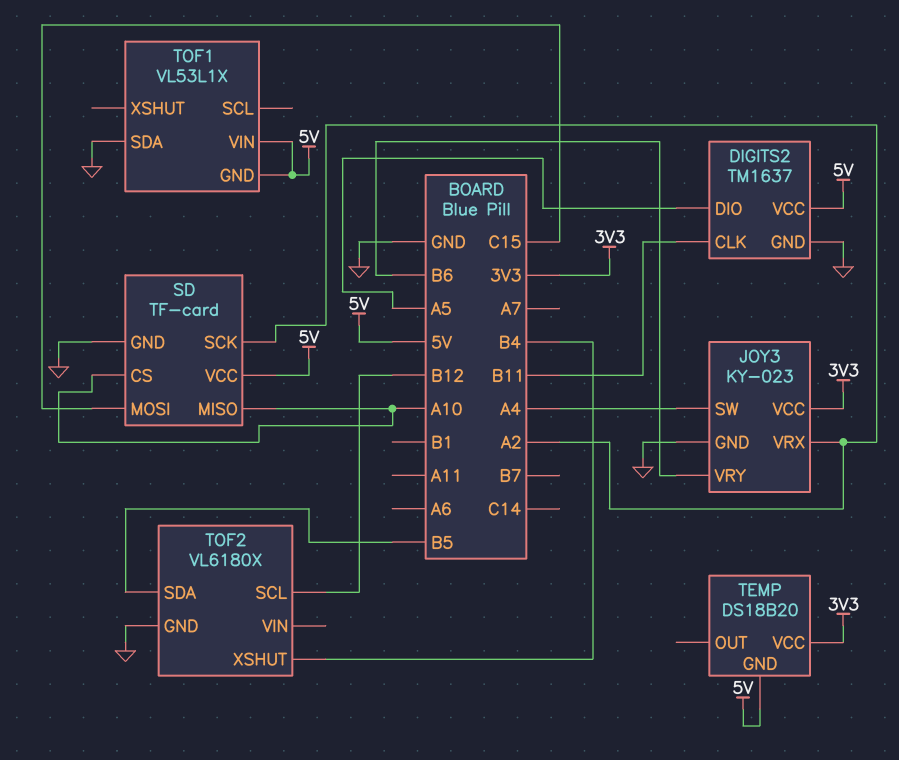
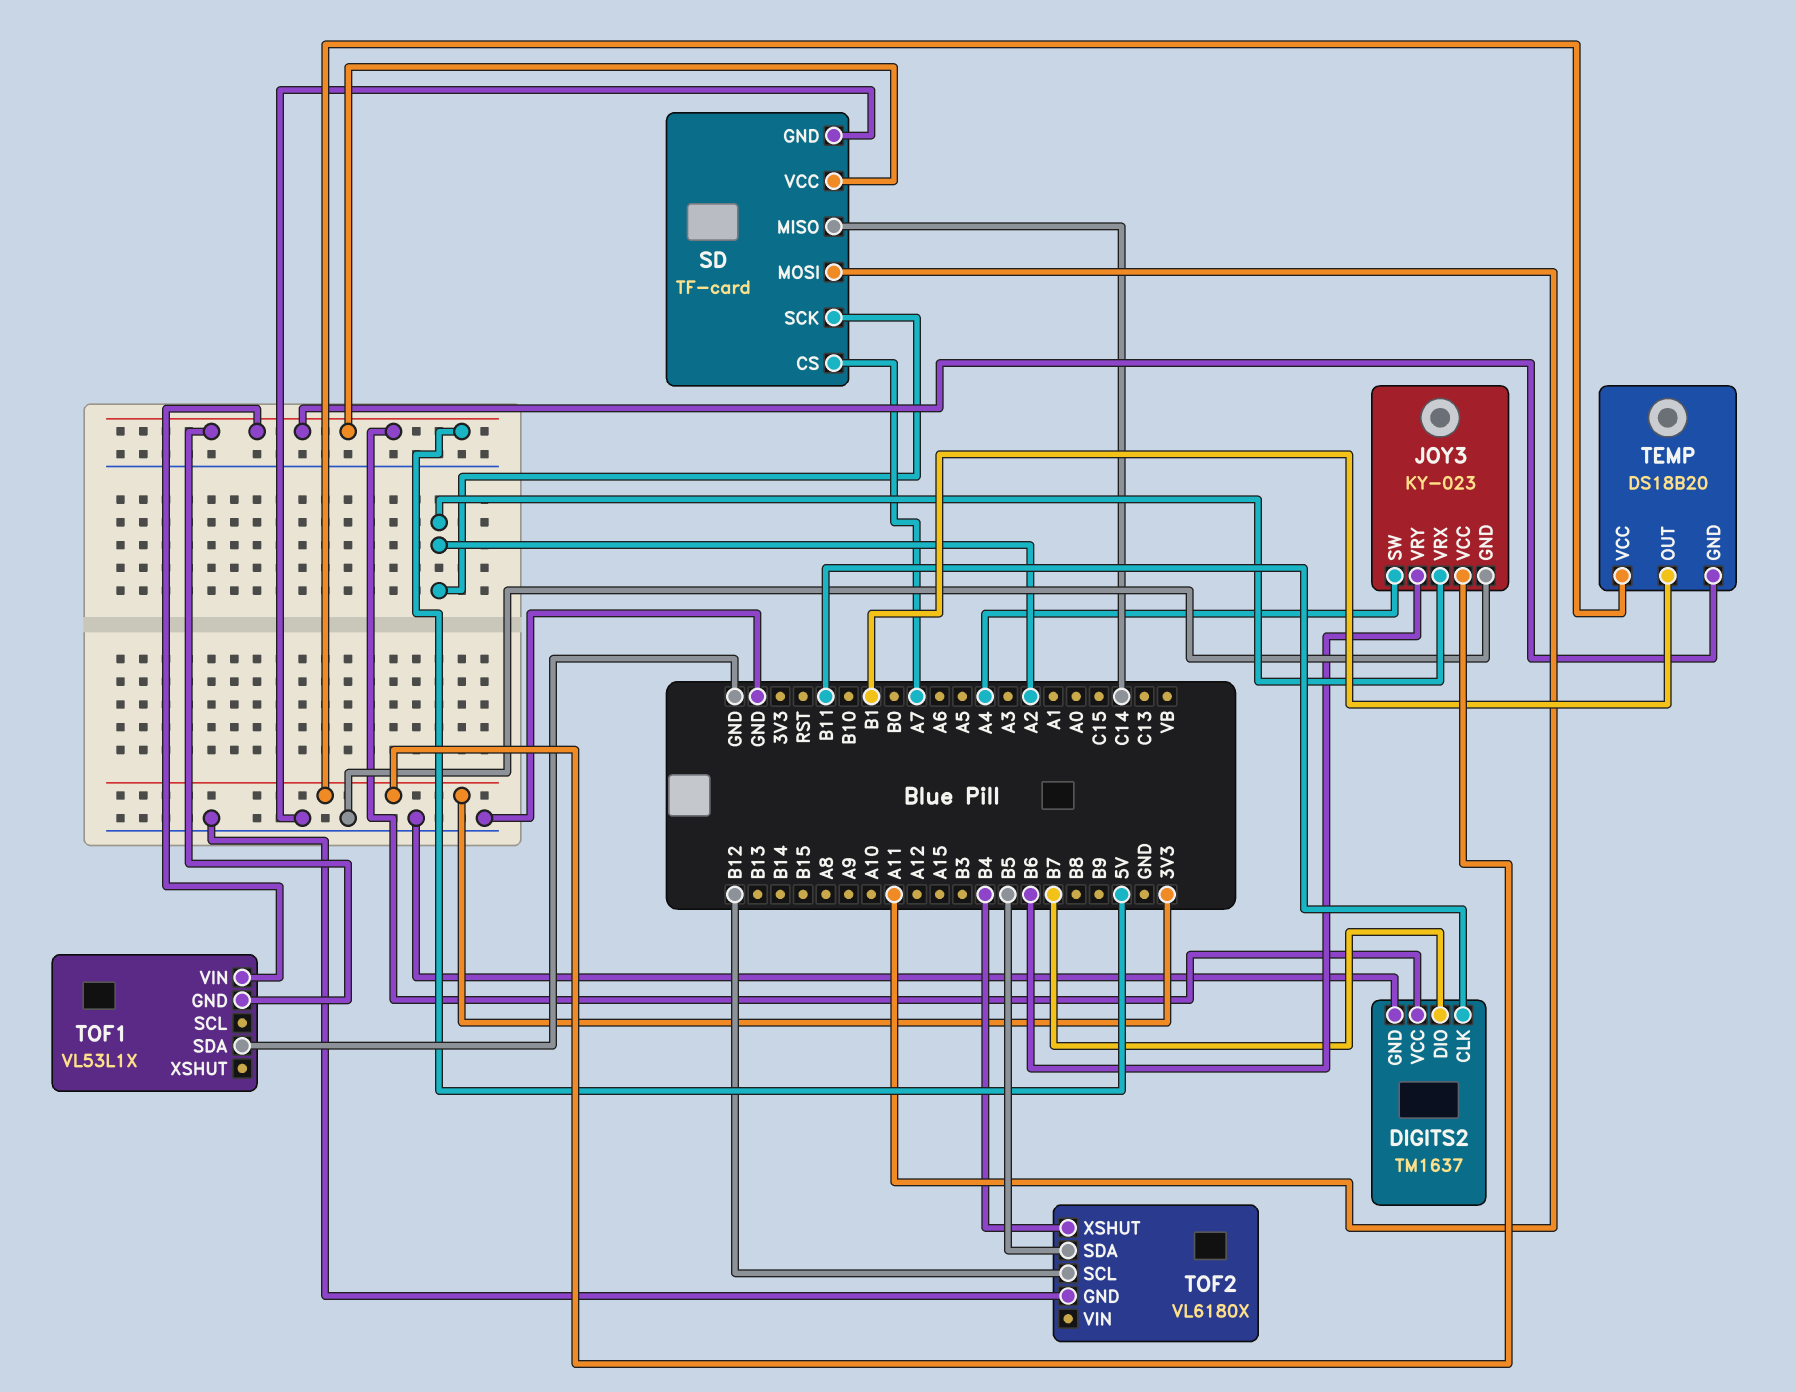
DIGITS2 pin DIO: A5 -> B7
SD pin CS: A10 -> A7
SD pin MISO: A10 -> C14
SD pin MOSI: C15 -> A11
TEMP pin OUT: none -> B1

